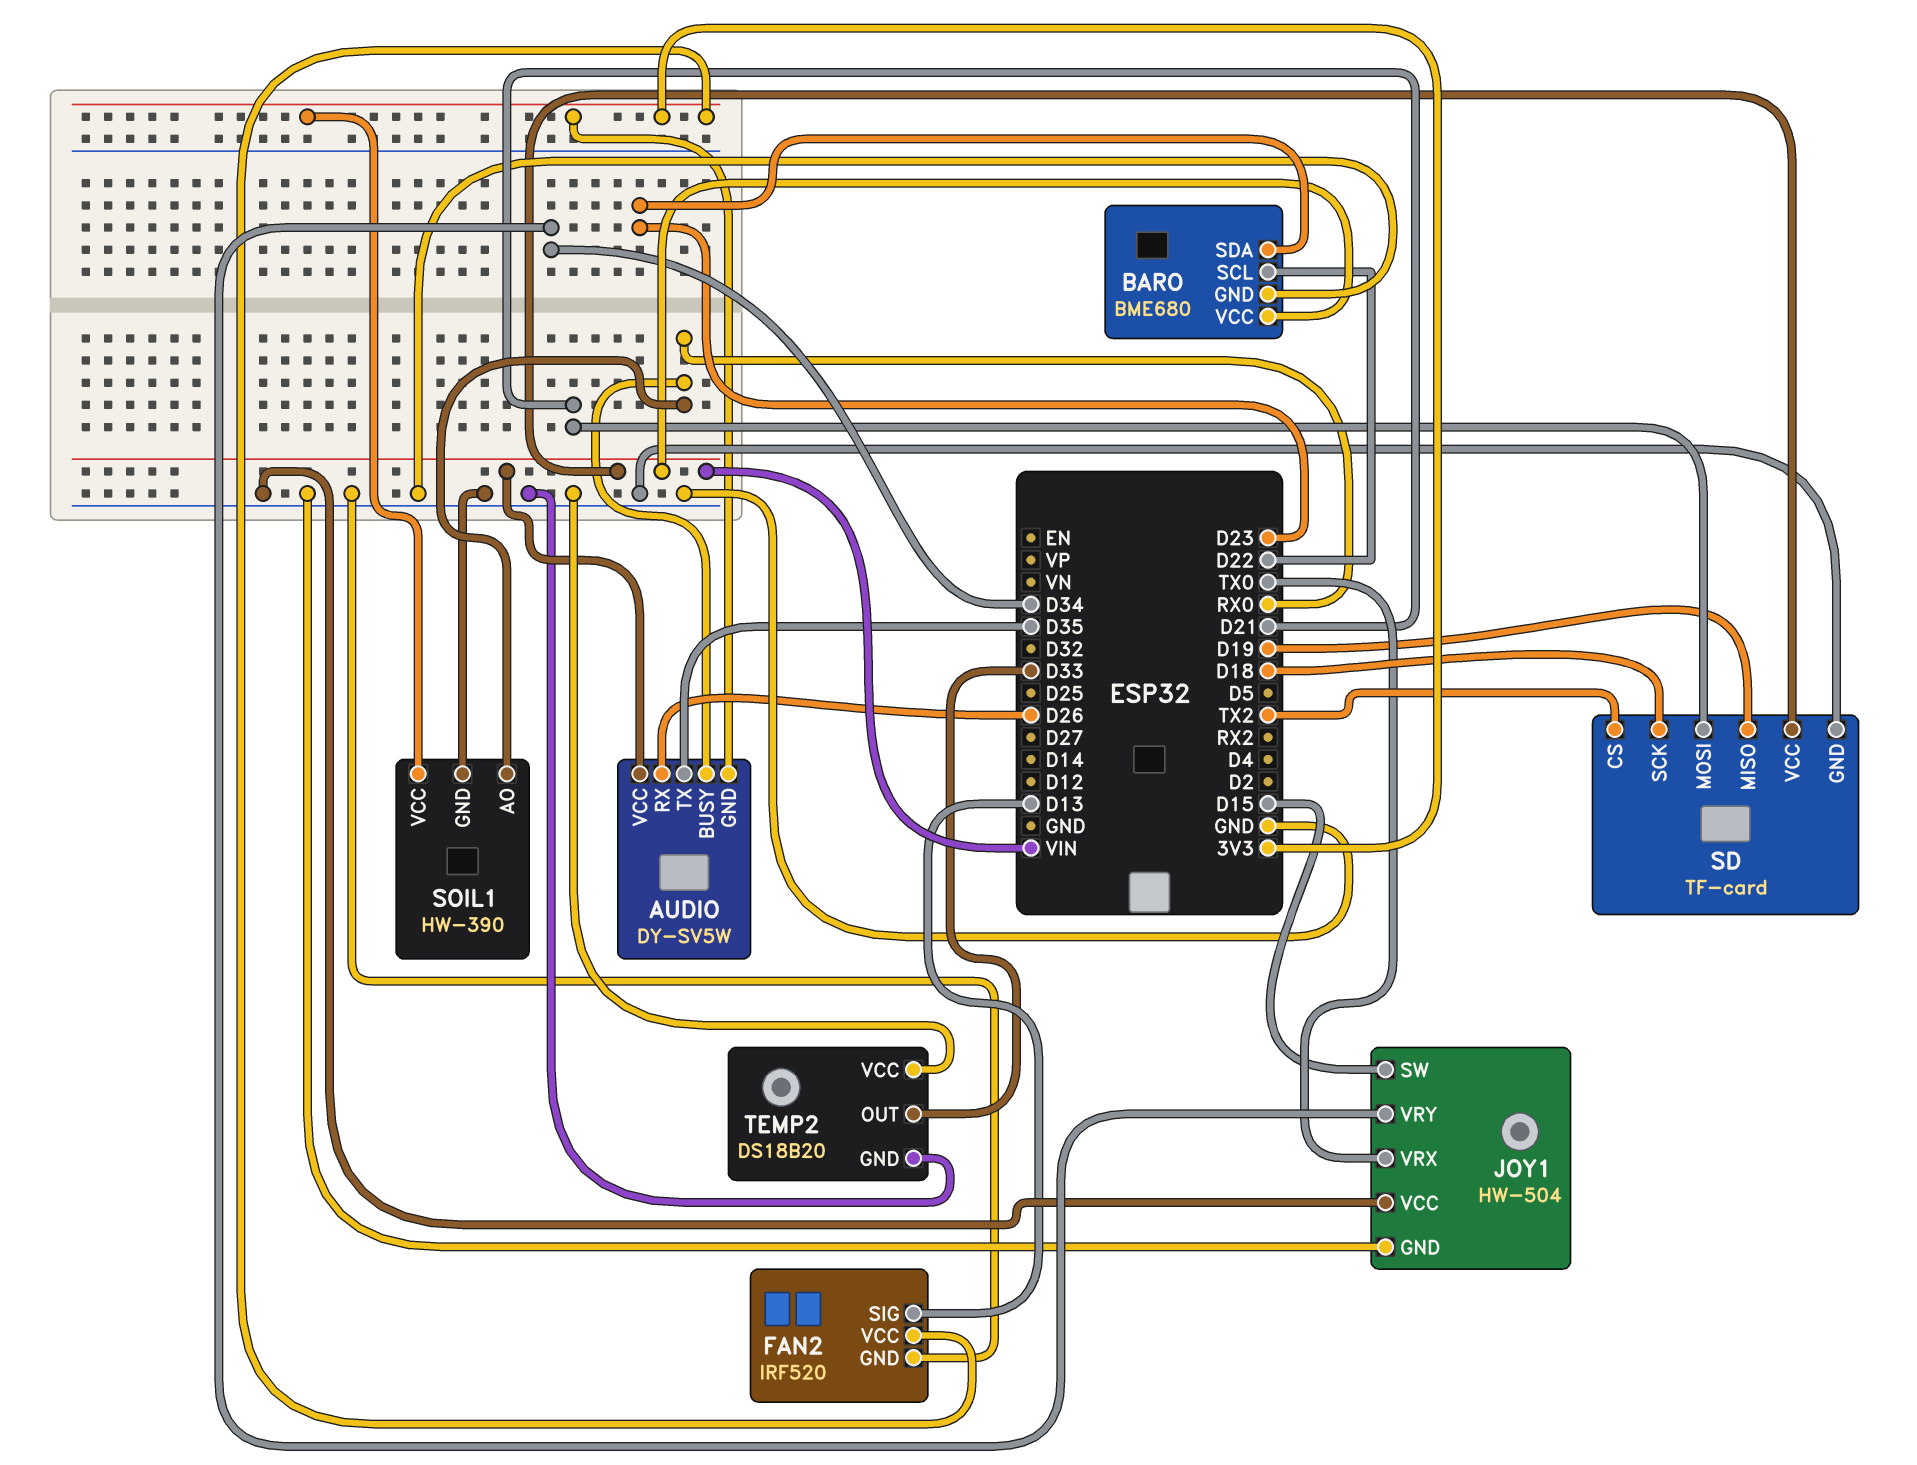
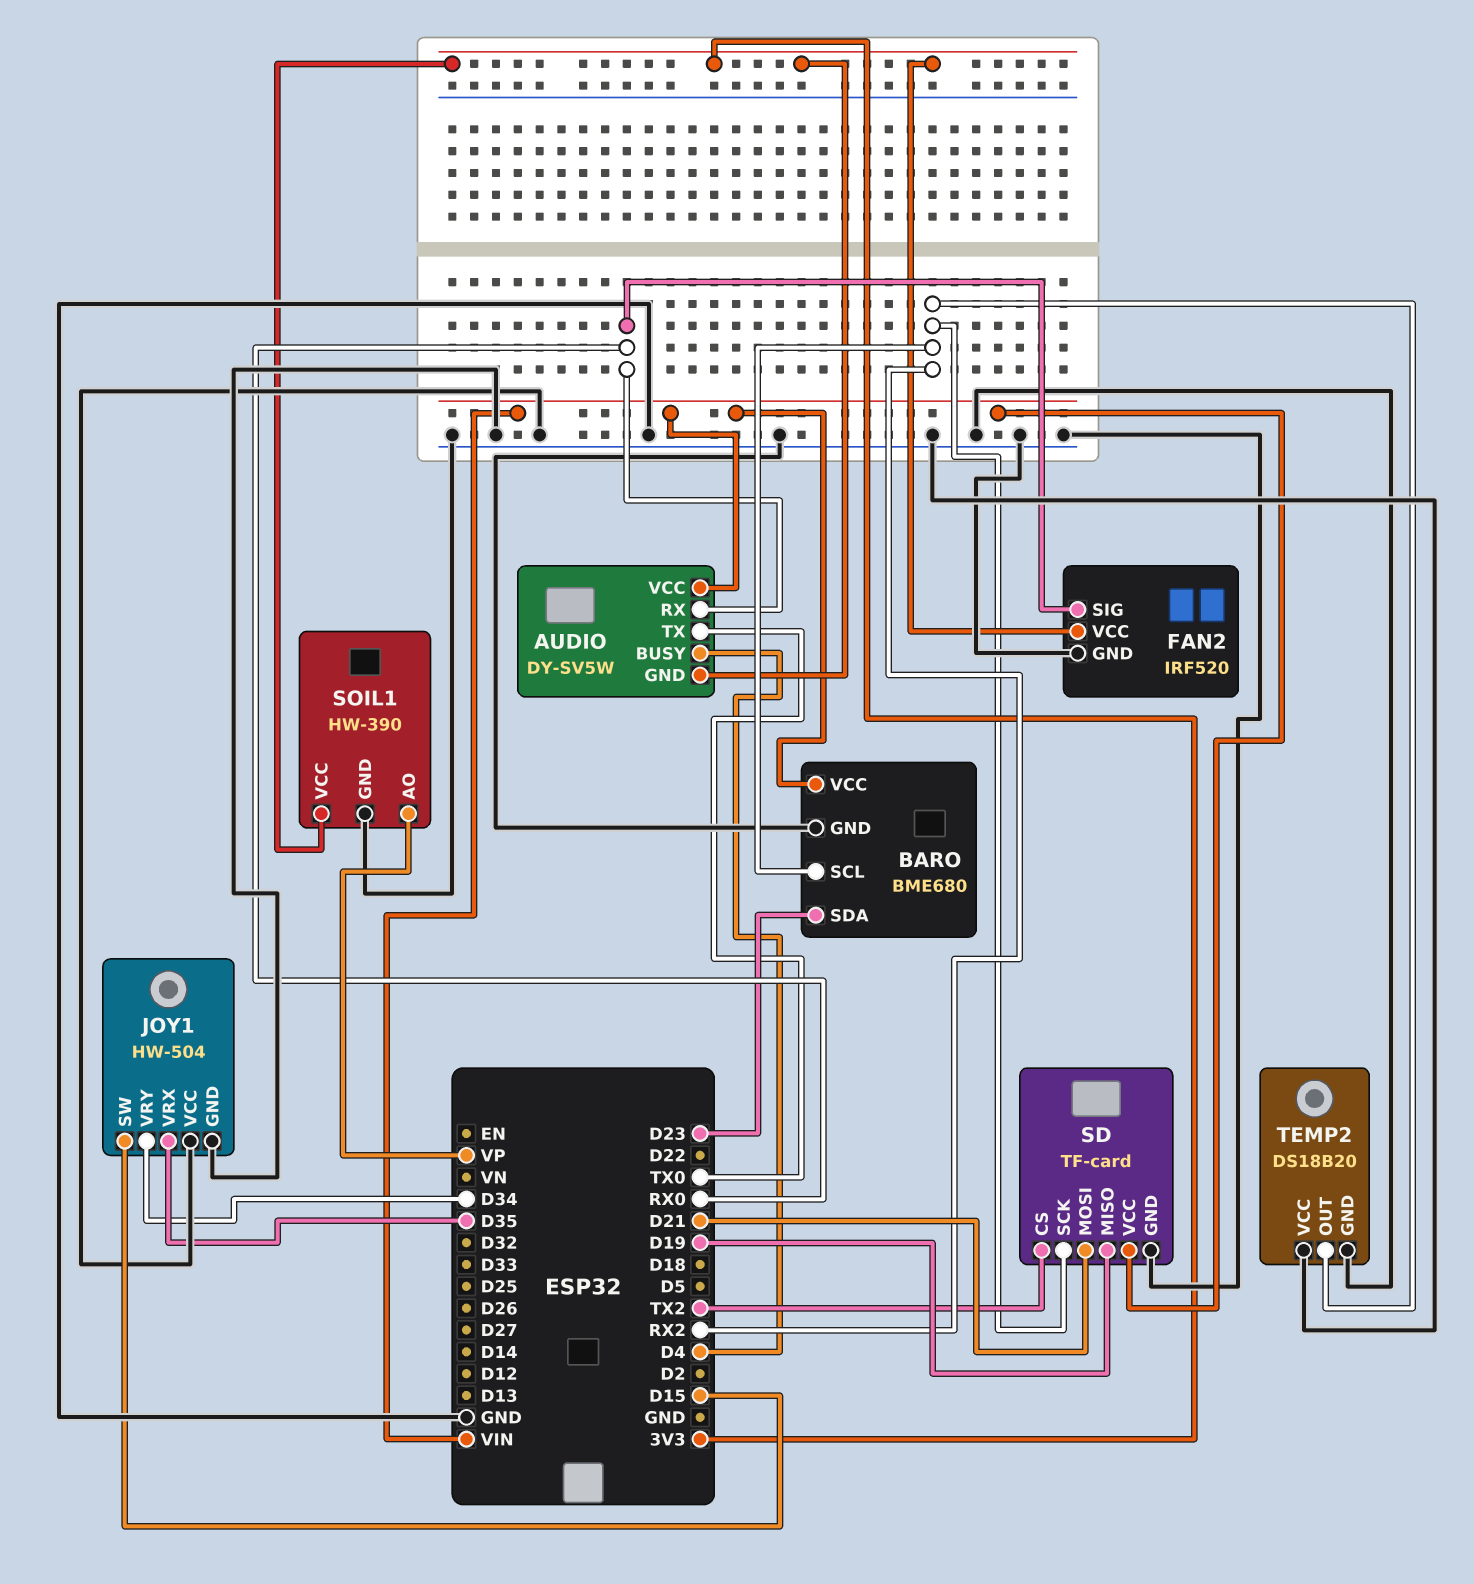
AUDIO pin BUSY: RX0 -> D4
AUDIO pin RX: D26 -> RX0
AUDIO pin TX: D35 -> TX0
BARO pin SCL: D22 -> RX2
FAN2 pin SIG: D13 -> RX0
JOY1 pin VRX: TX0 -> D35
SD pin SCK: D18 -> RX2
SOIL1 pin AO: RX0 -> VP
TEMP2 pin OUT: D33 -> RX2

